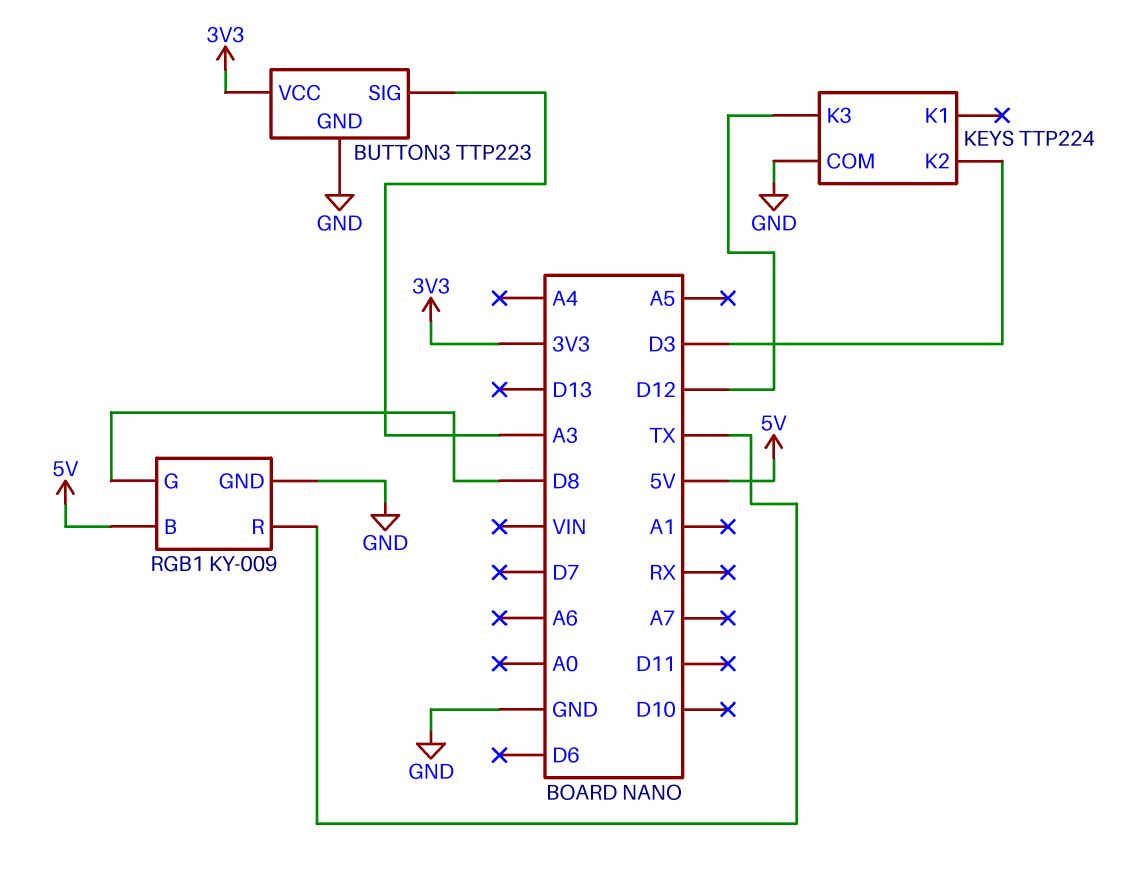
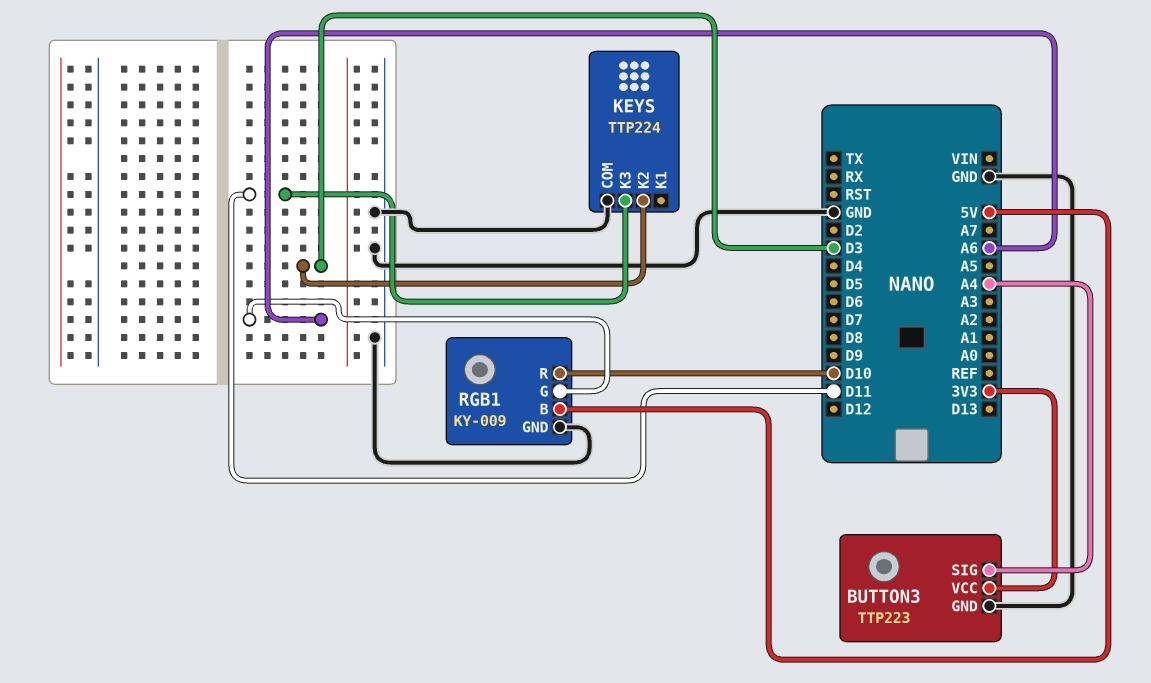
BUTTON3 pin SIG: A3 -> A4
KEYS pin K3: D12 -> D11
RGB1 pin G: D8 -> A6
RGB1 pin R: TX -> D10

